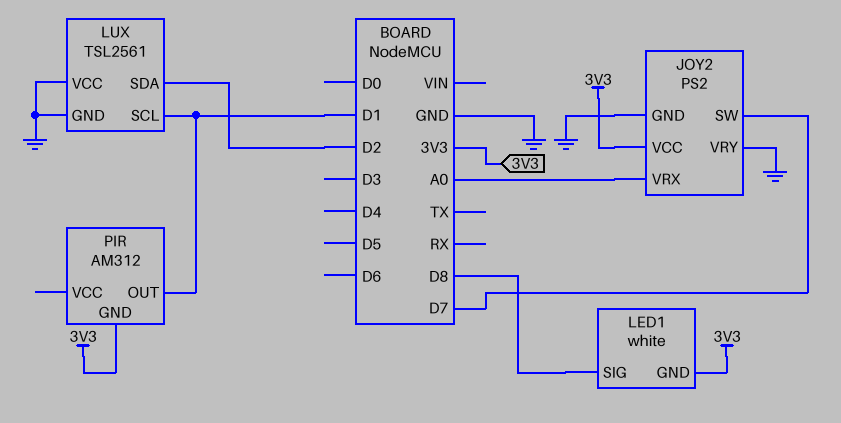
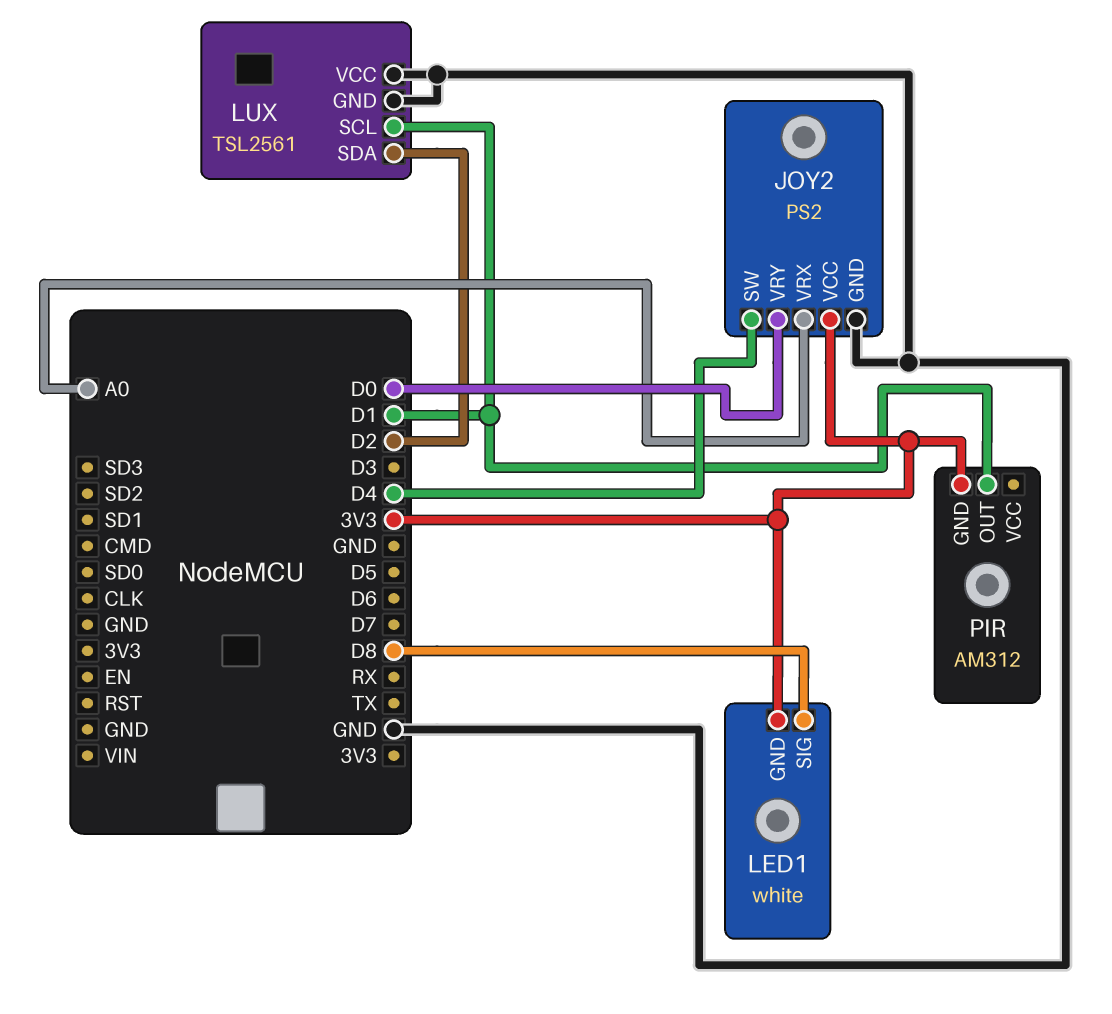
JOY2 pin SW: D7 -> D4
JOY2 pin VRY: GND -> D0

